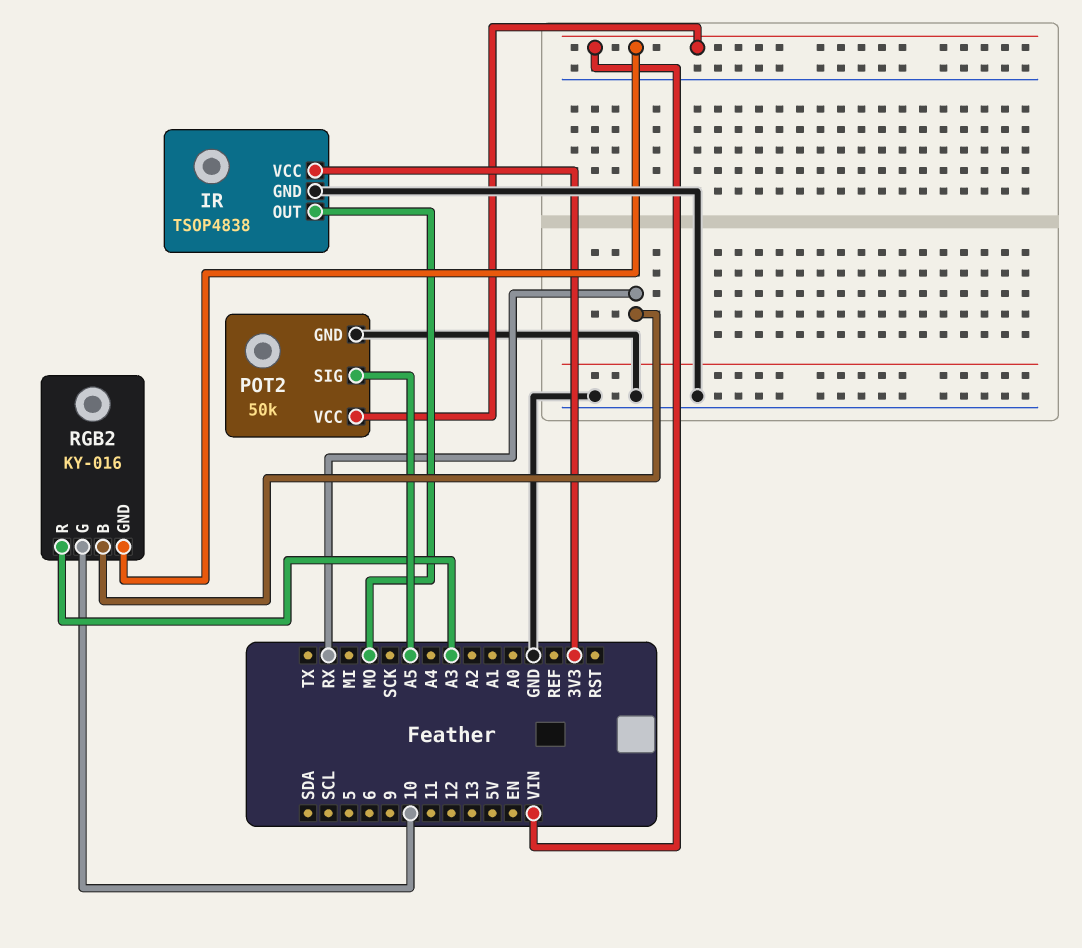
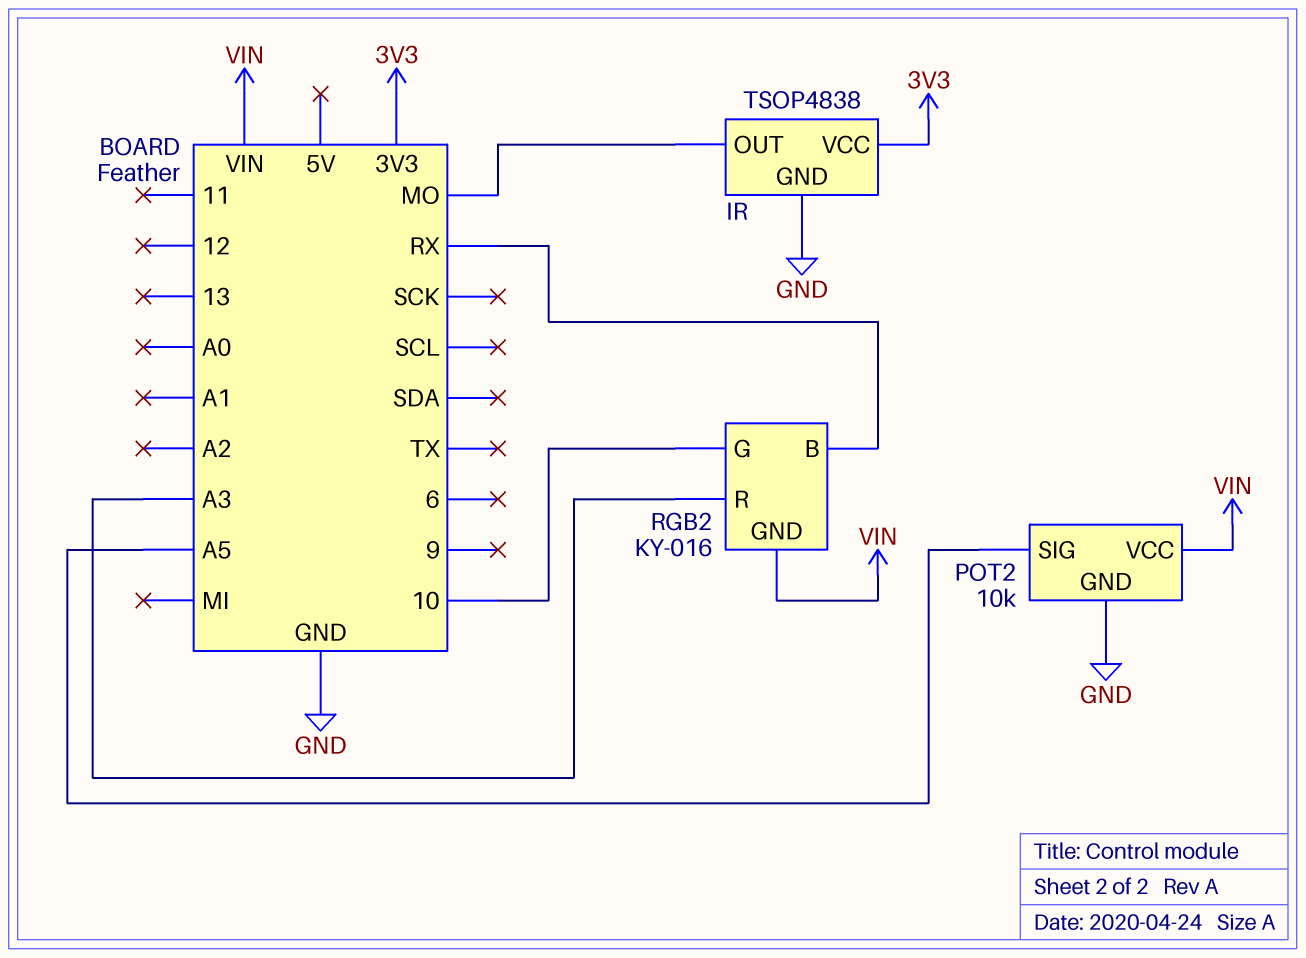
POT2: 50k -> 10k

